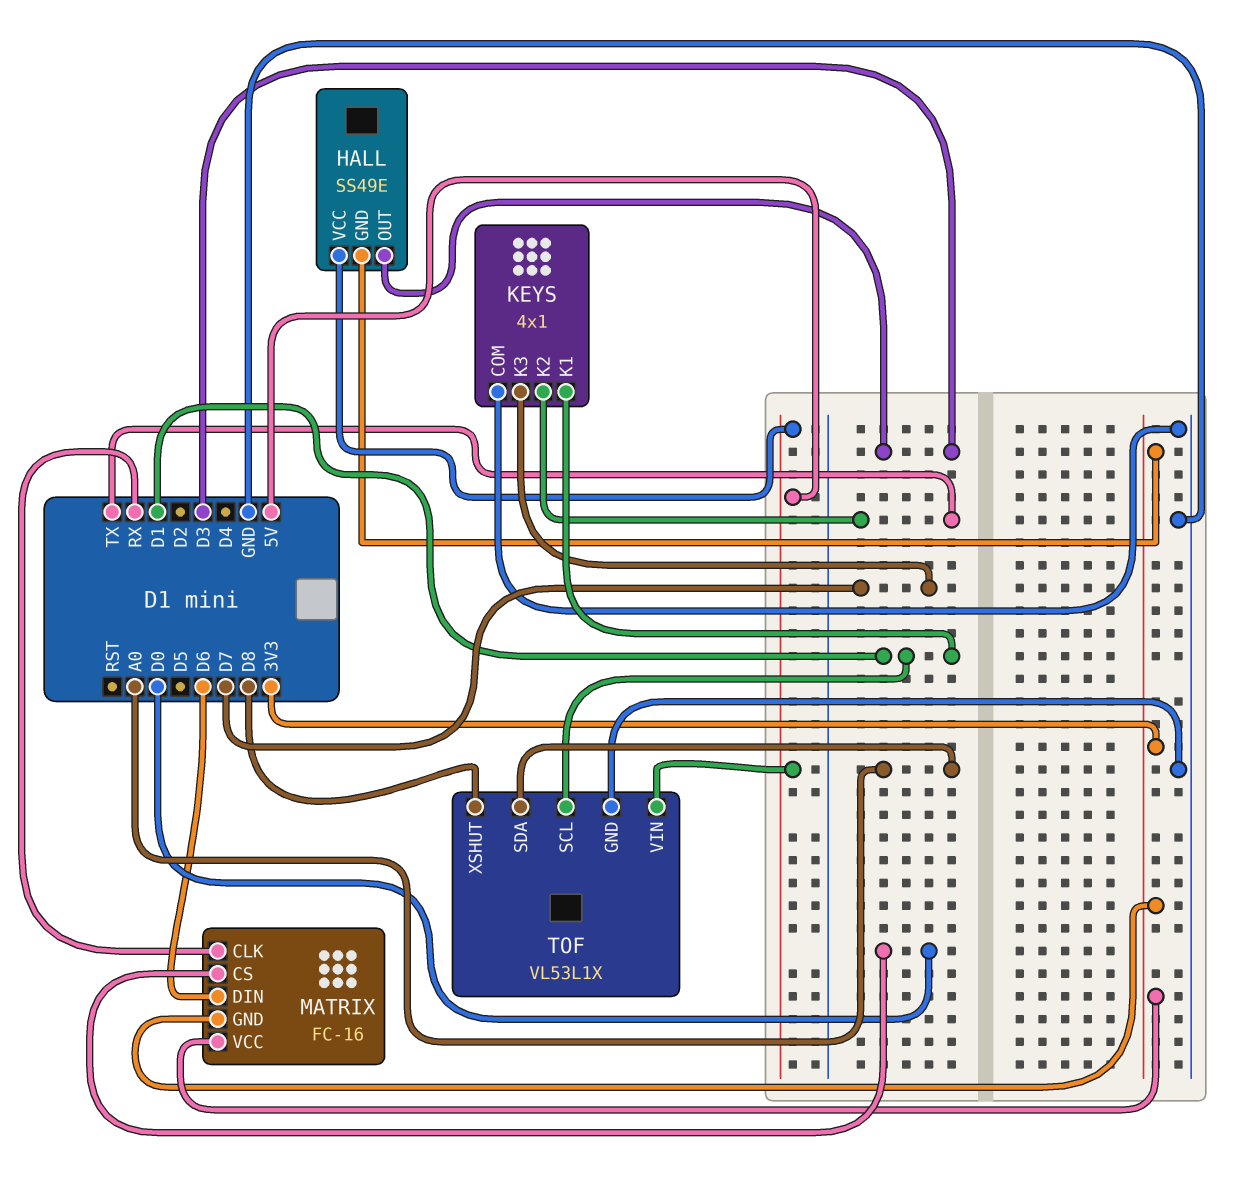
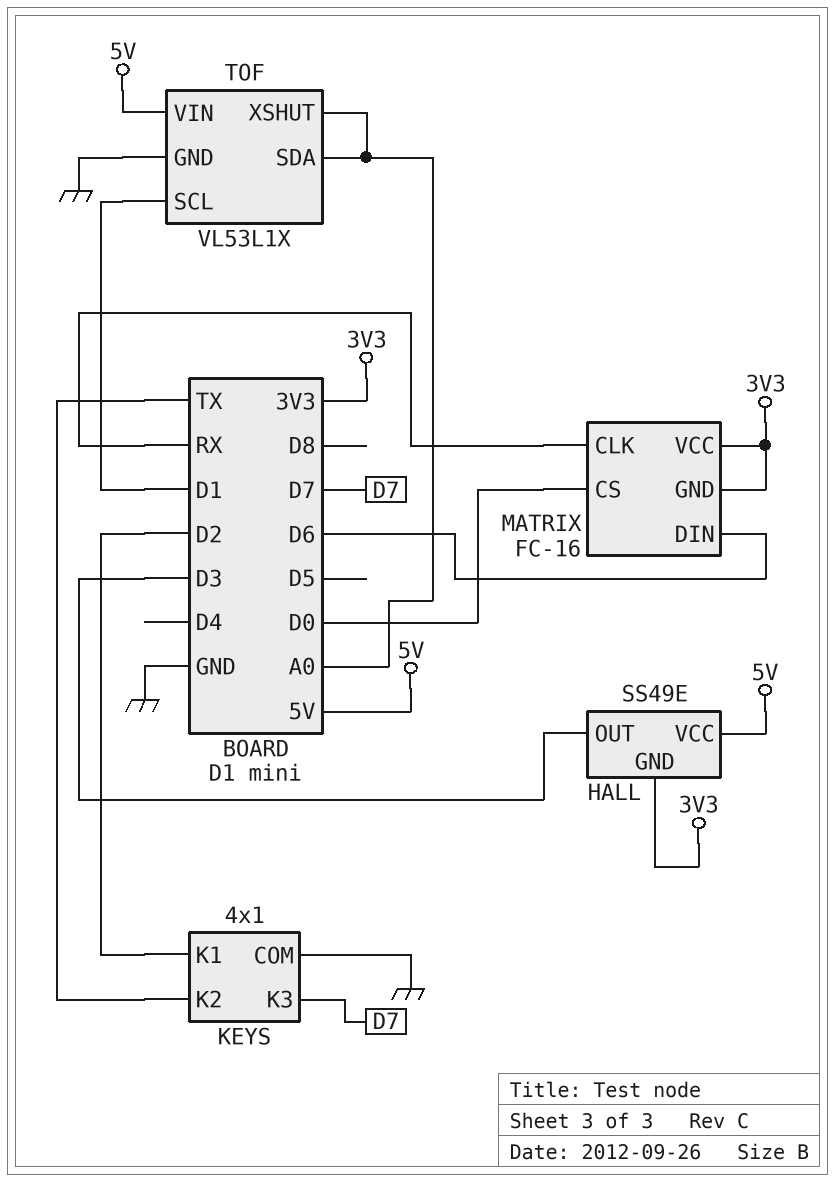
KEYS pin K1: D1 -> D2
TOF pin XSHUT: D8 -> A0

